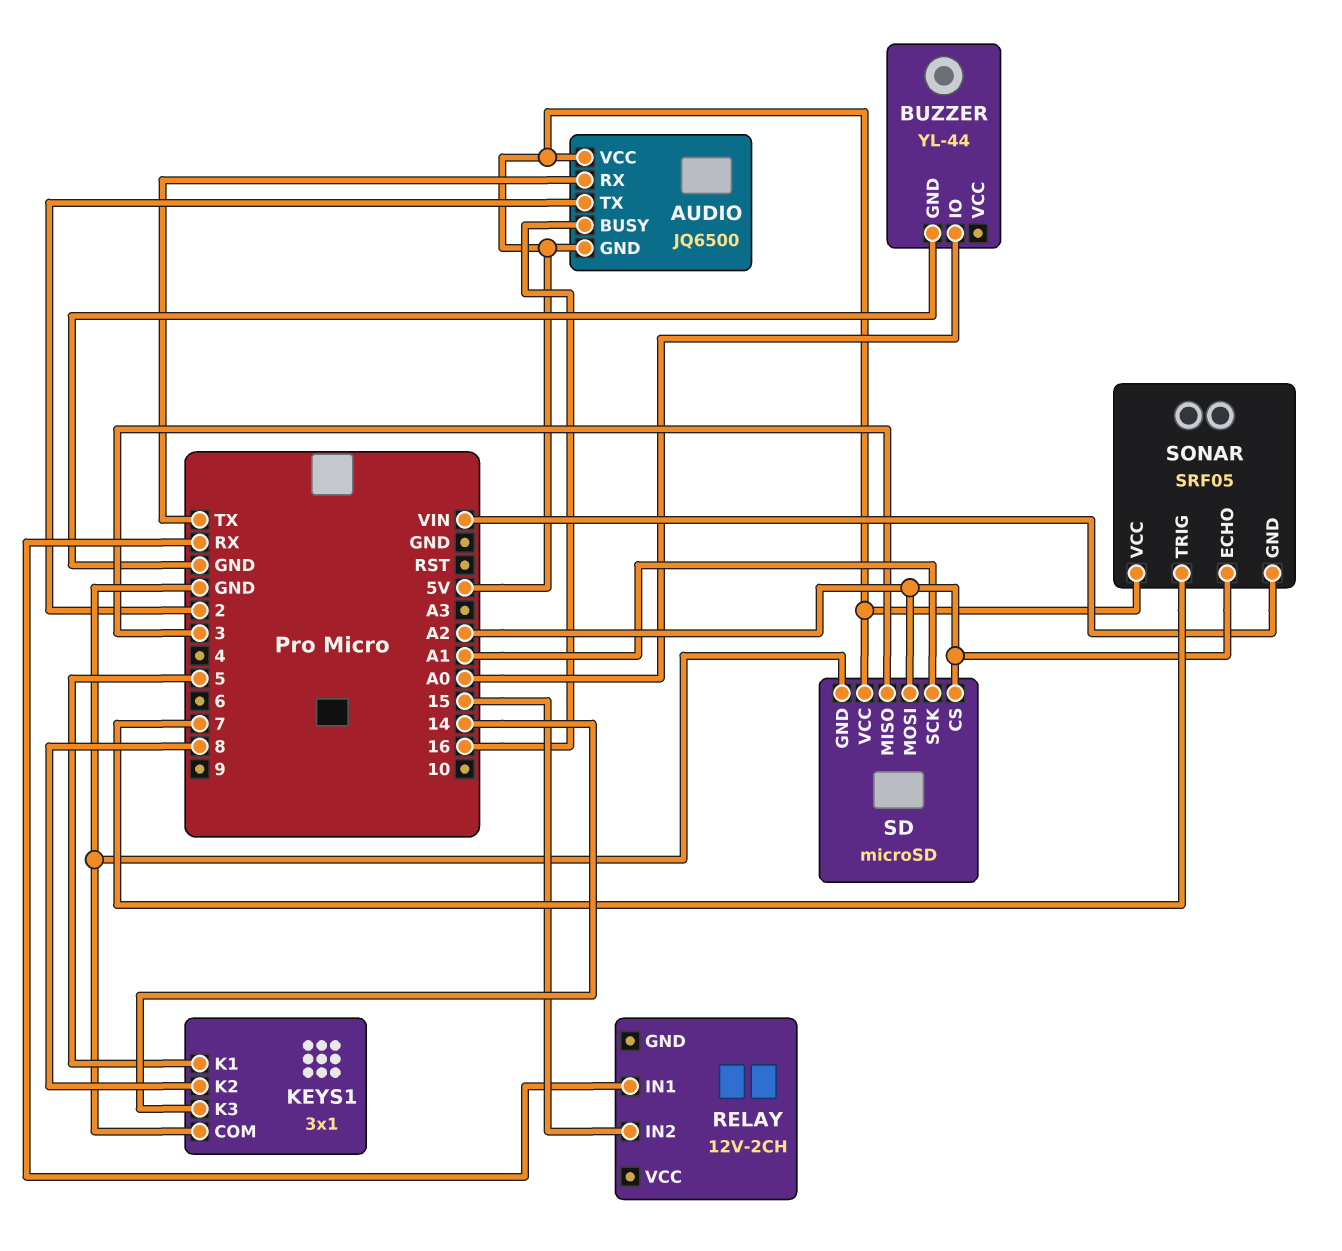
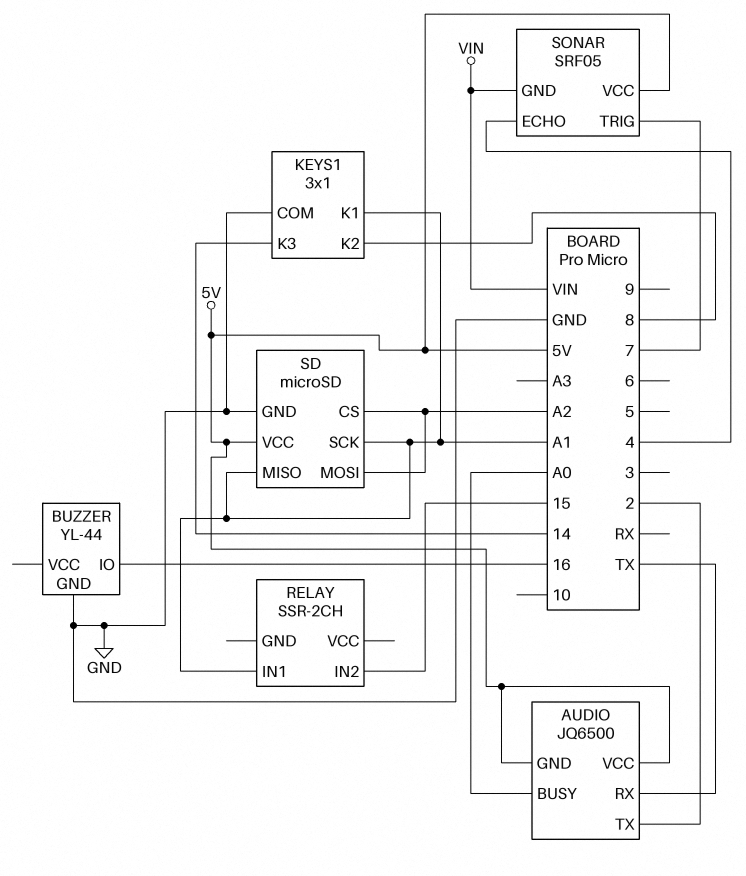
AUDIO pin BUSY: 16 -> A0
BUZZER pin IO: A0 -> 16
KEYS1 pin K1: 5 -> A1
RELAY: 12V-2CH -> SSR-2CH
RELAY pin IN1: RX -> A1
SD pin MISO: 3 -> A1
SONAR pin ECHO: A2 -> 4

